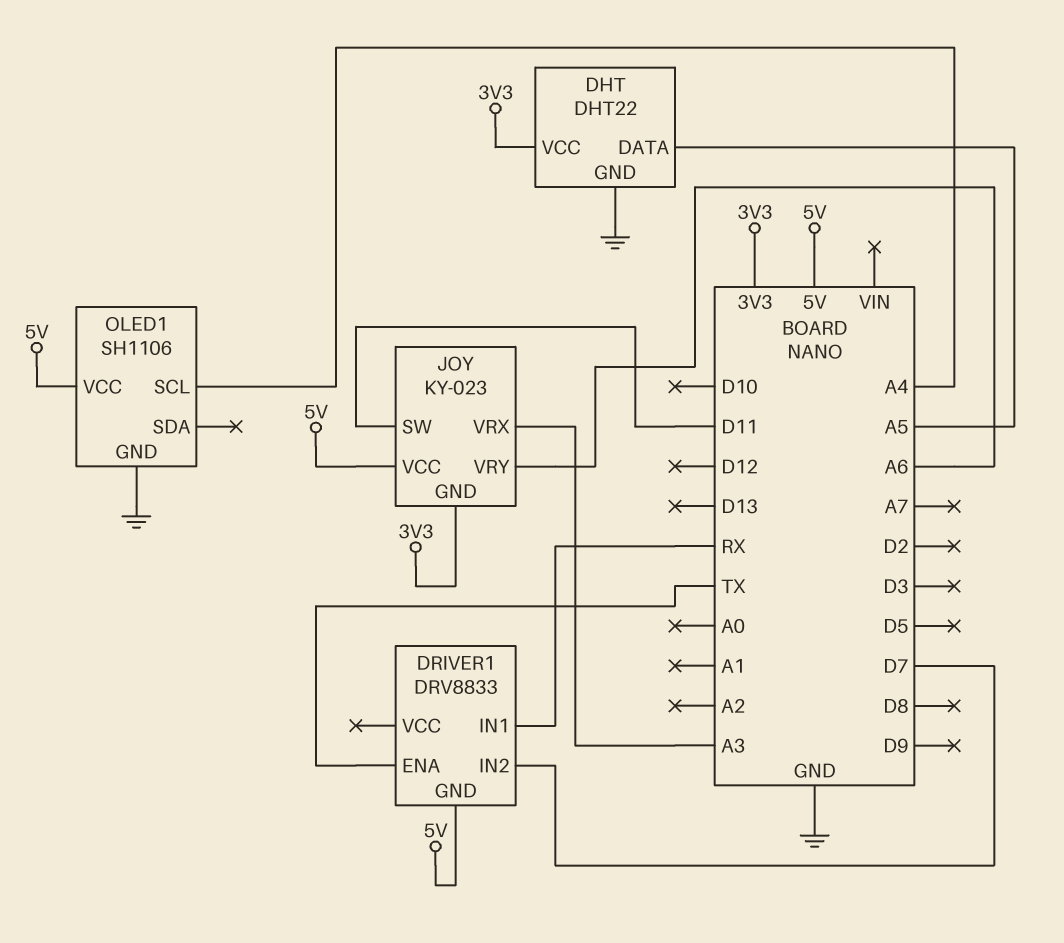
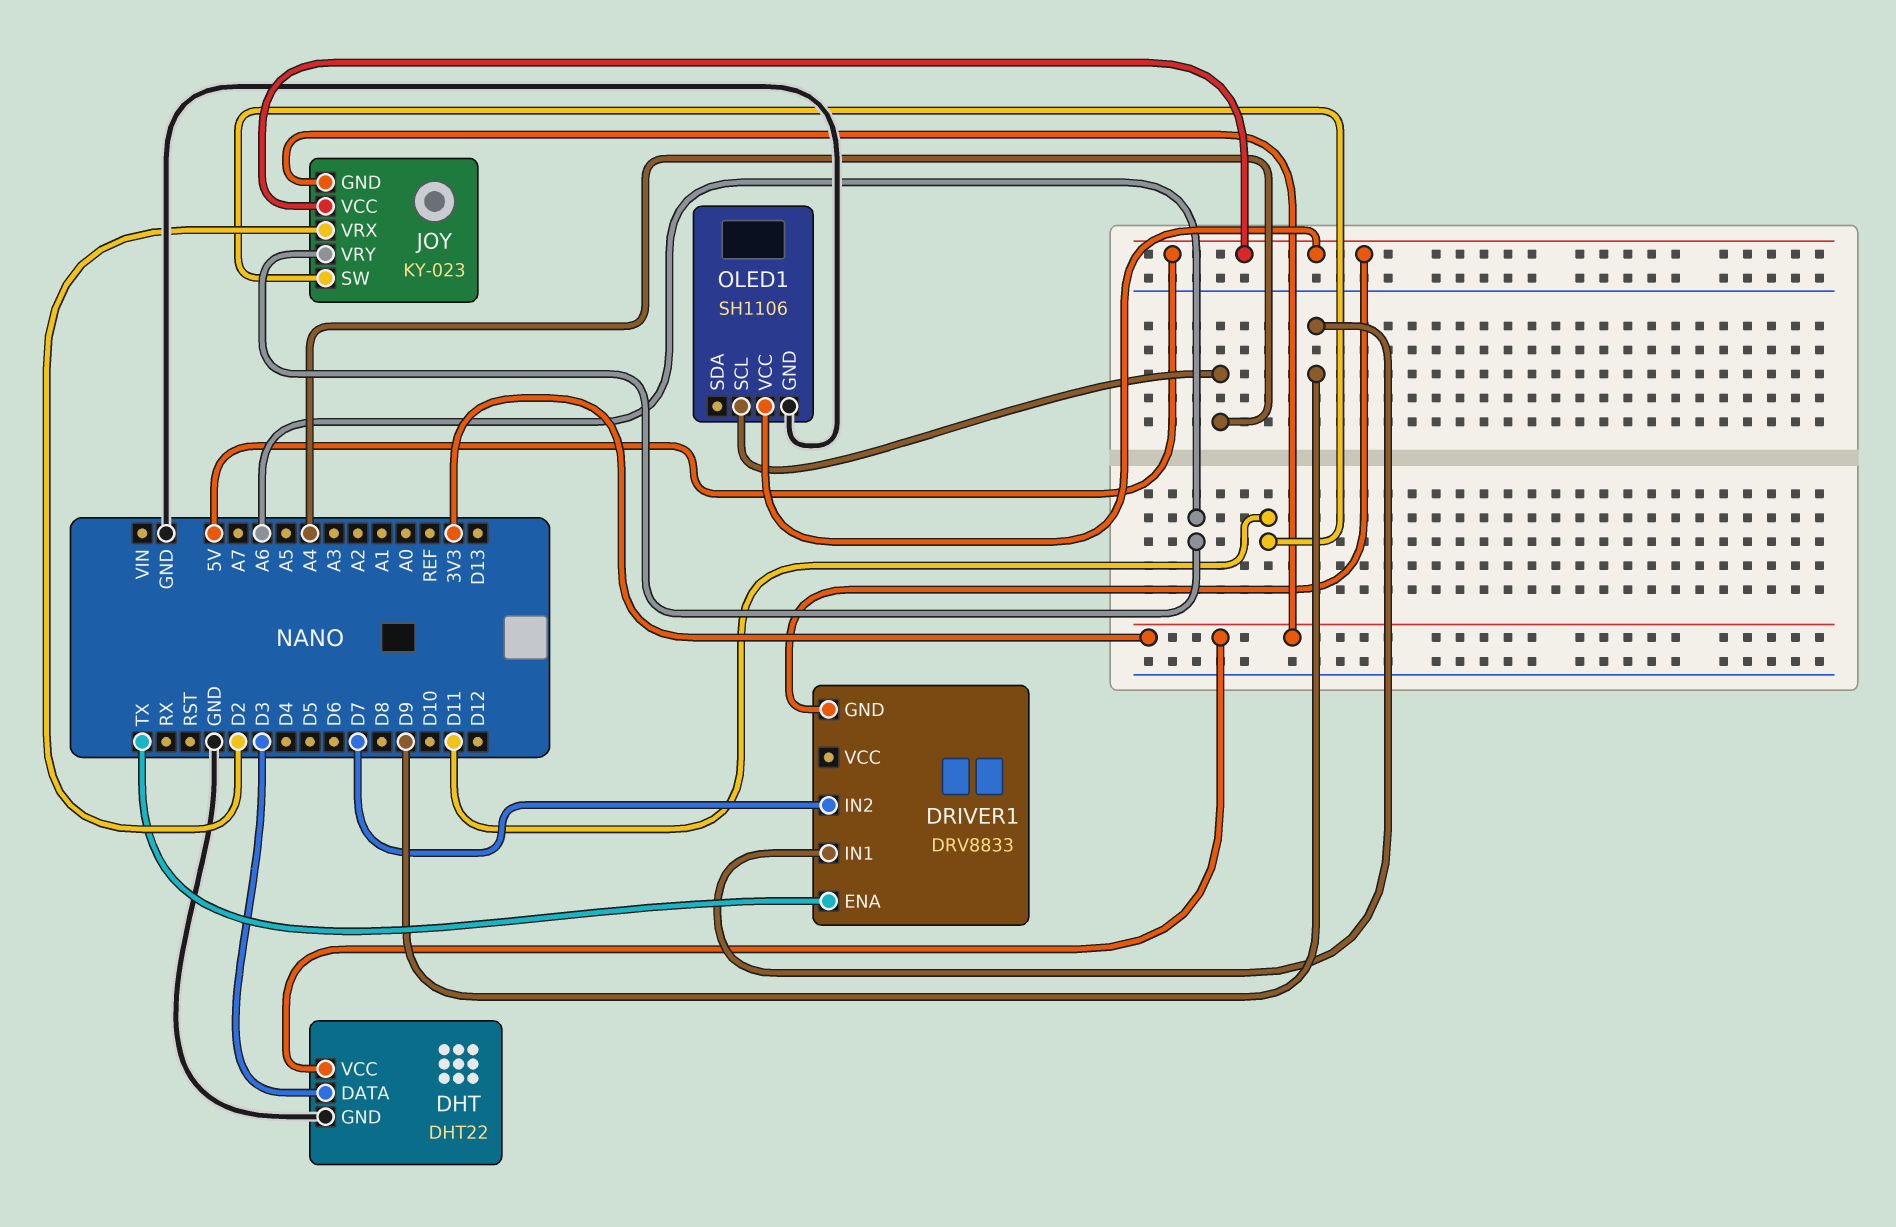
DHT pin DATA: A5 -> D3
DRIVER1 pin IN1: RX -> D9
JOY pin VRX: A3 -> D2

